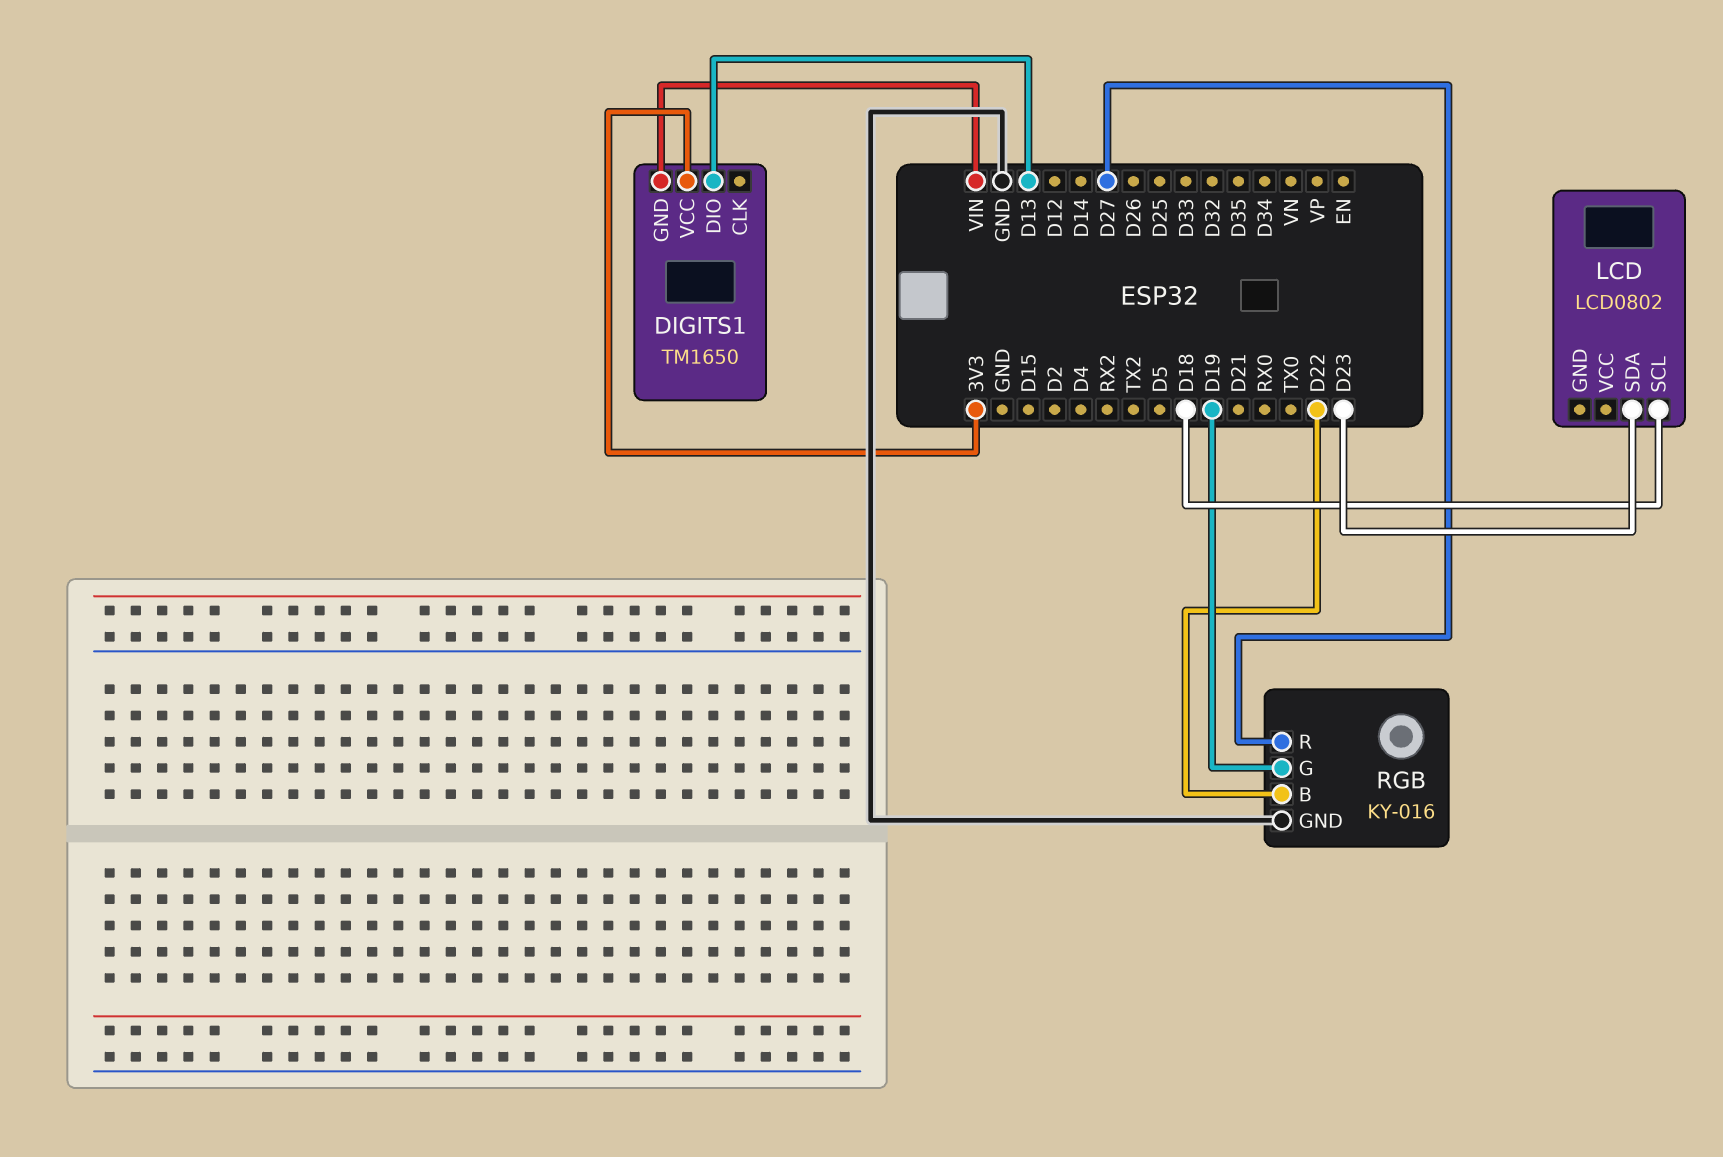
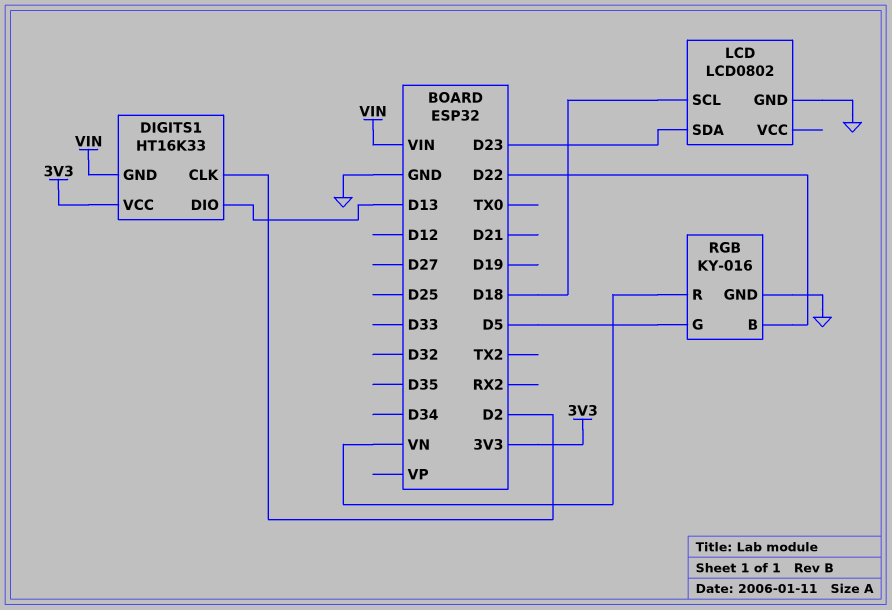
DIGITS1: TM1650 -> HT16K33
DIGITS1 pin CLK: none -> D2
LCD pin GND: none -> GND
RGB pin G: D19 -> D5
RGB pin R: D27 -> VN

